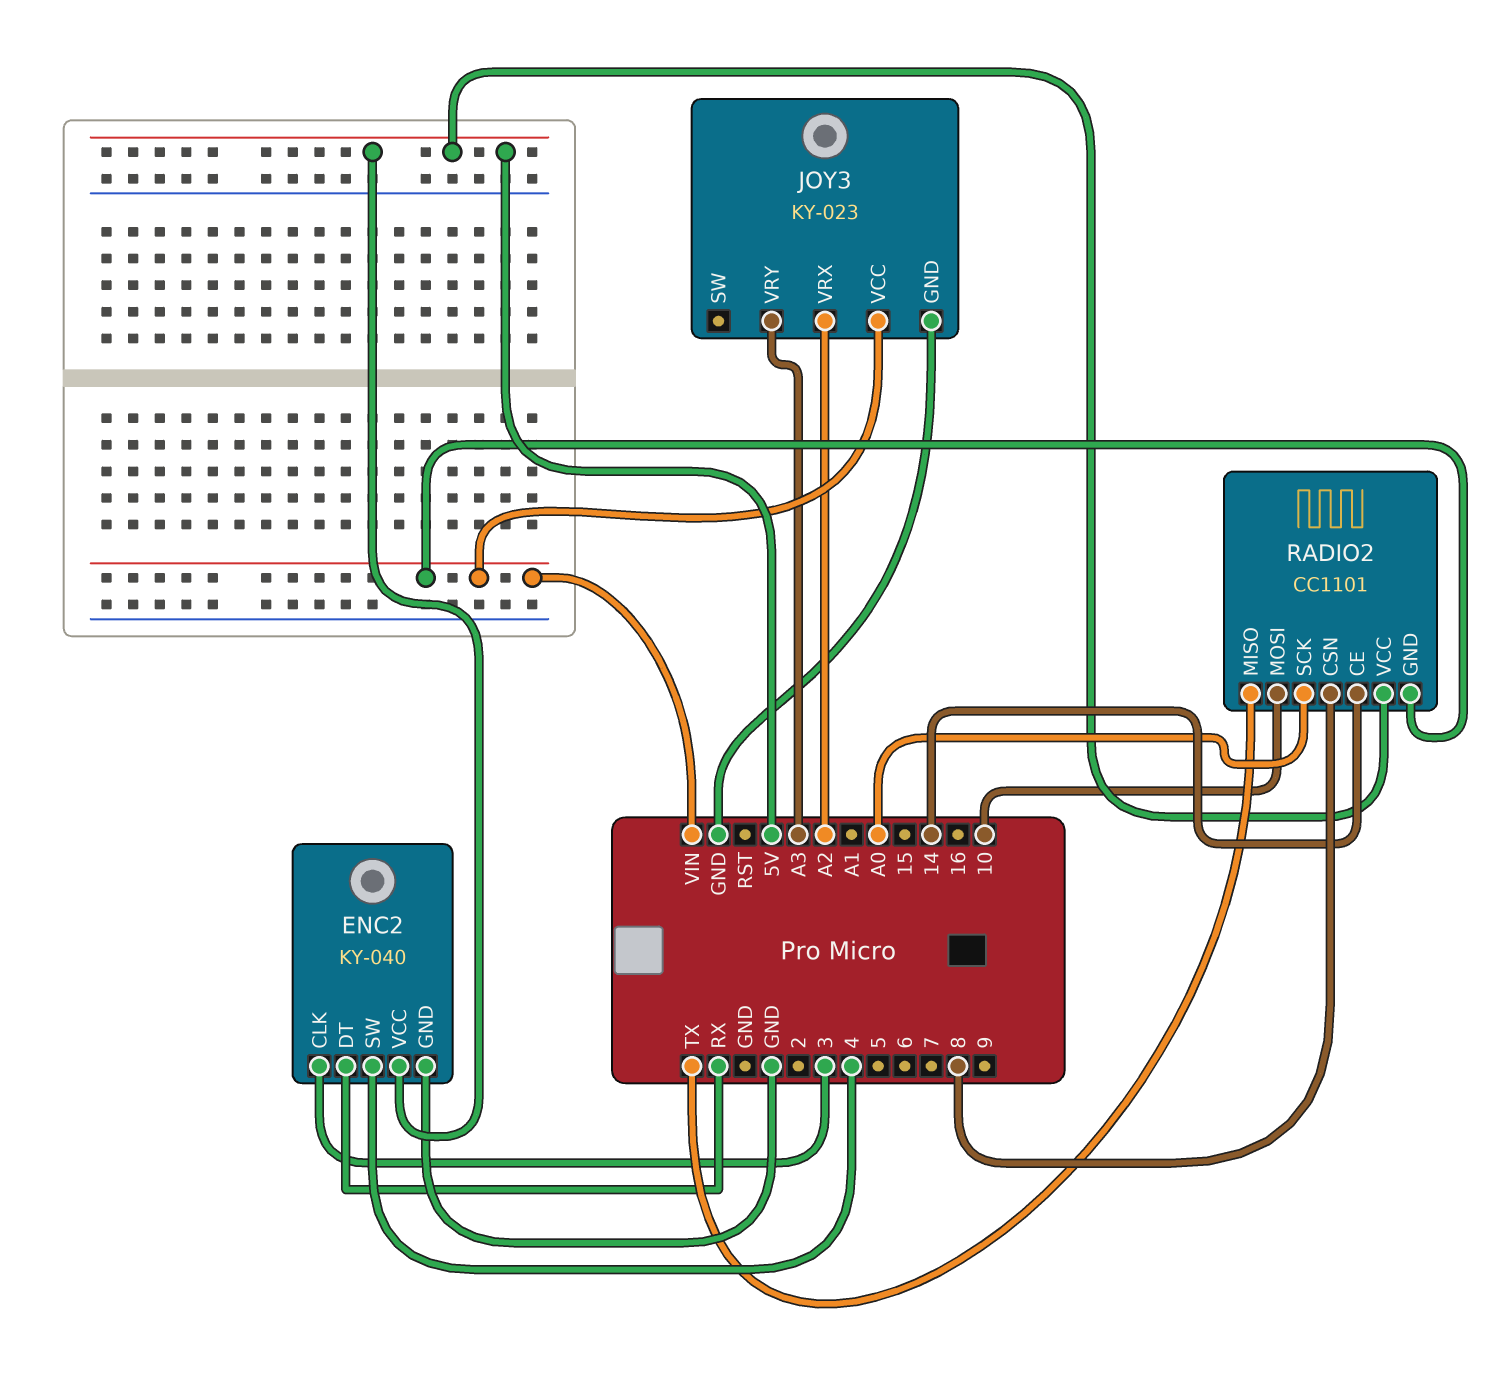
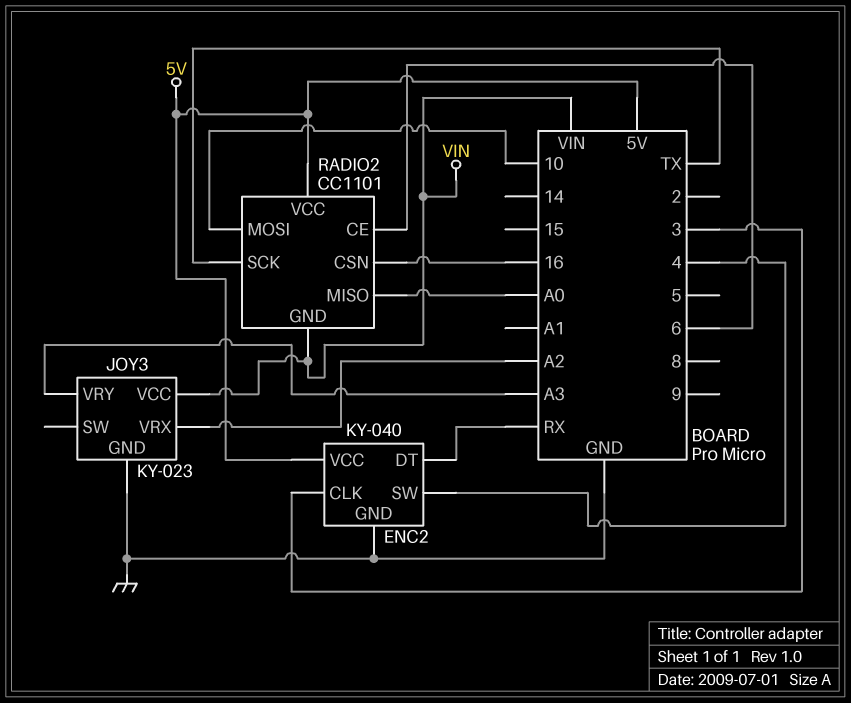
RADIO2 pin CE: 14 -> 6
RADIO2 pin CSN: 8 -> 16
RADIO2 pin MISO: TX -> A0
RADIO2 pin SCK: A0 -> TX

